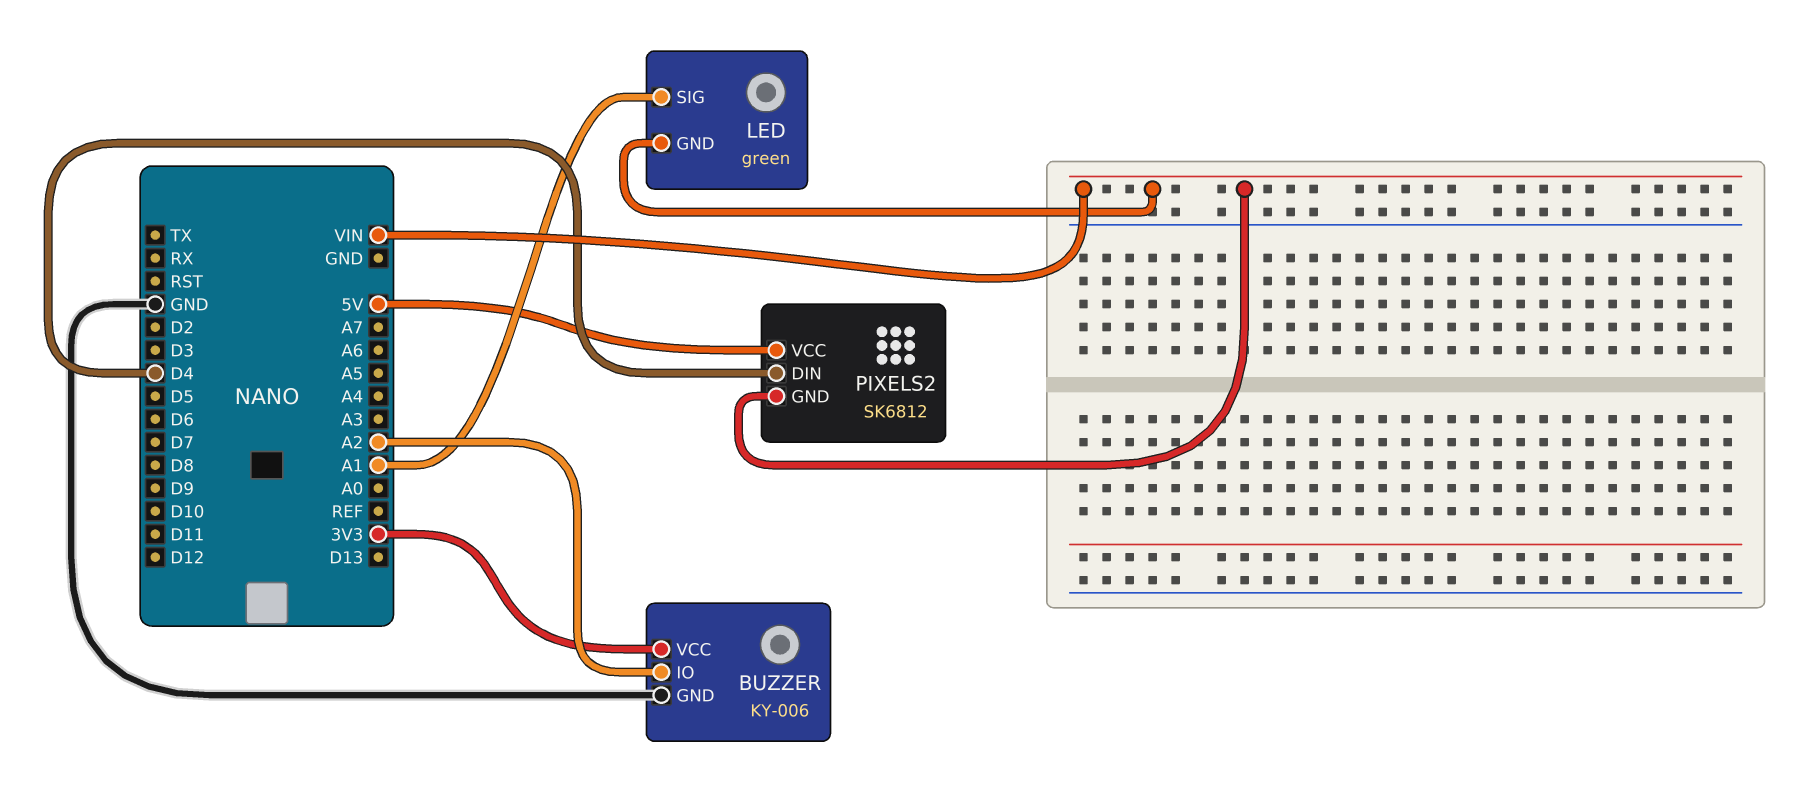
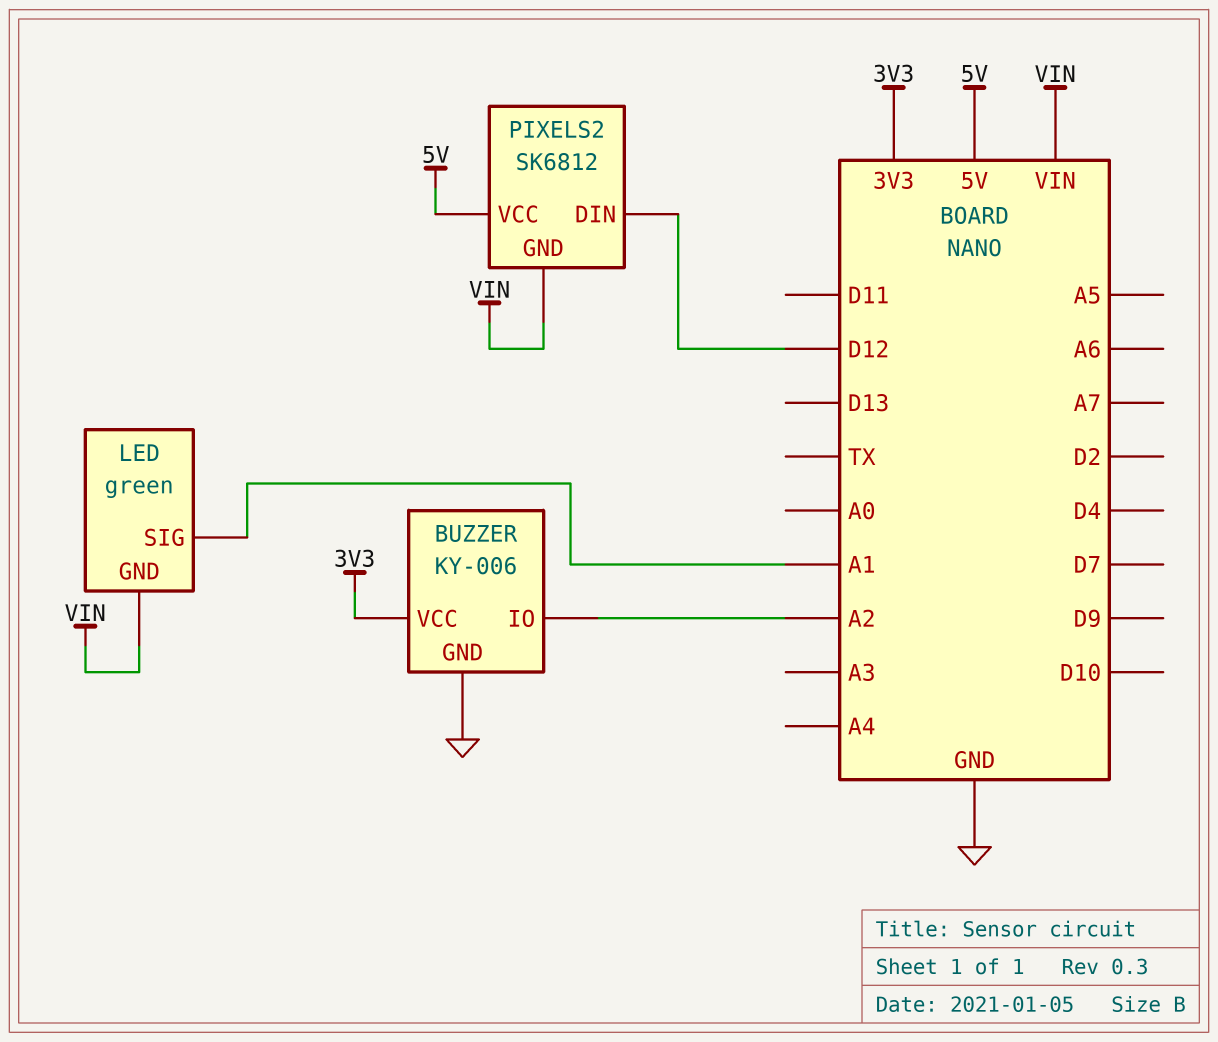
PIXELS2 pin DIN: D4 -> D12

